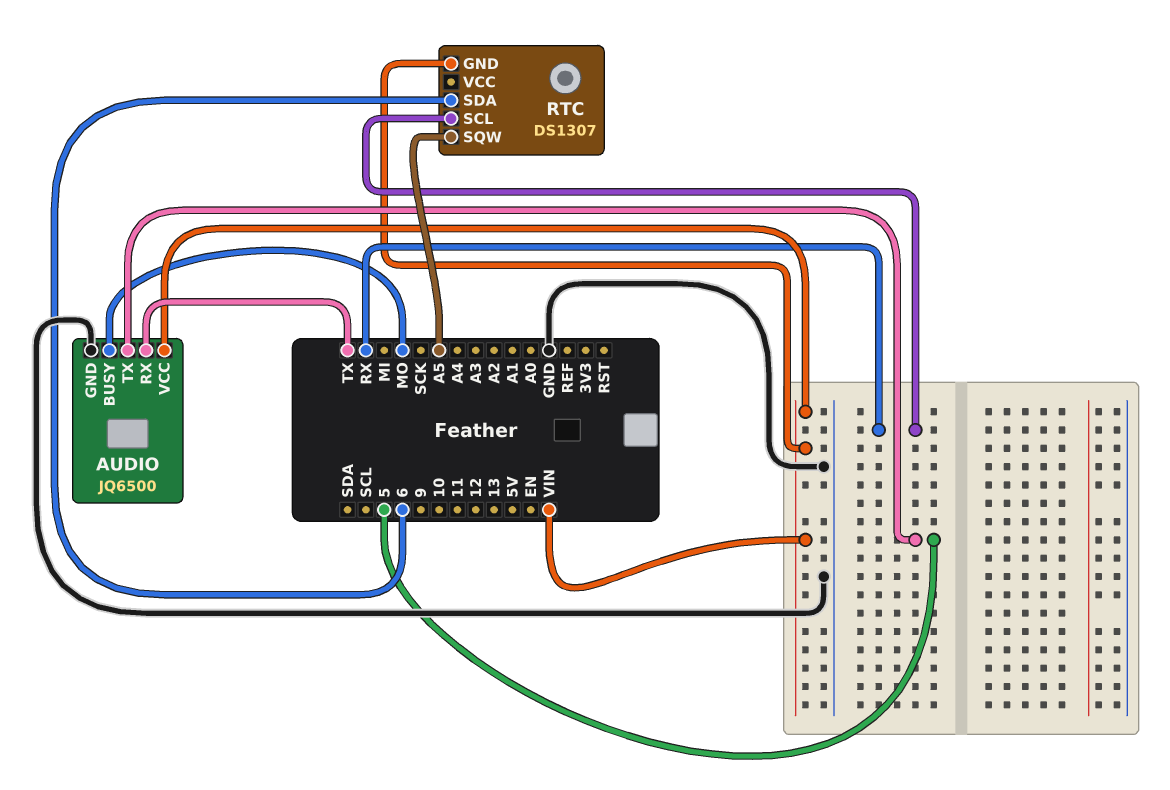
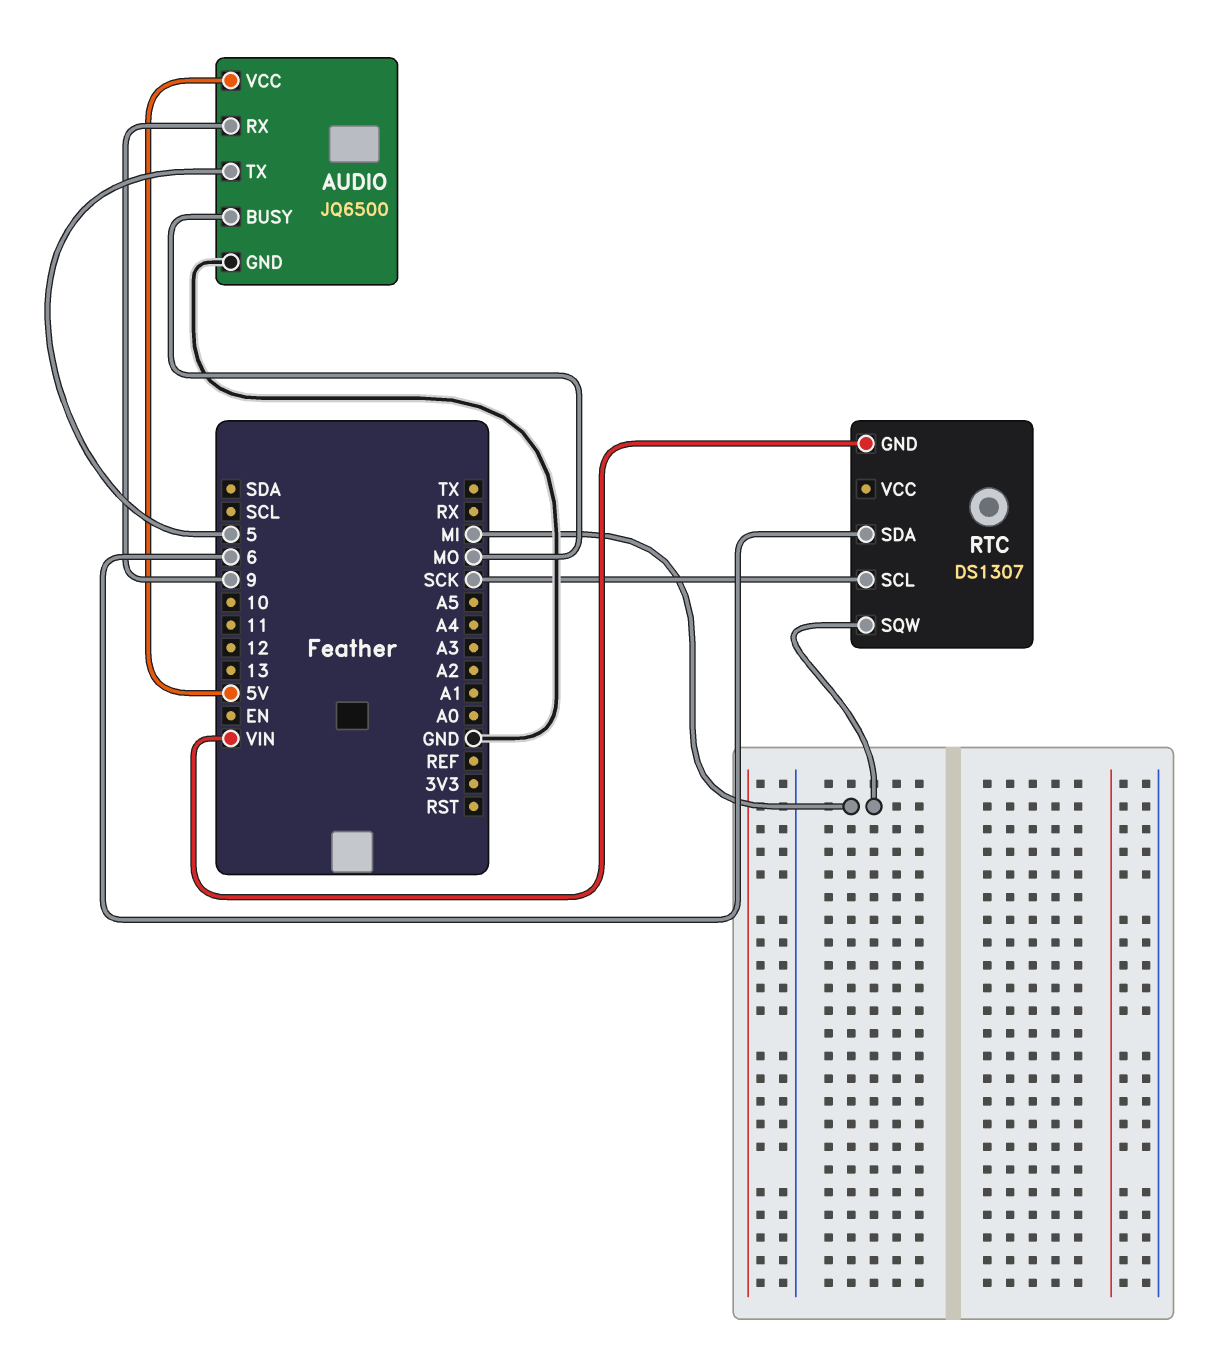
AUDIO pin RX: TX -> 9
AUDIO pin VCC: VIN -> 5V
RTC pin SCL: RX -> SCK
RTC pin SQW: A5 -> MI

